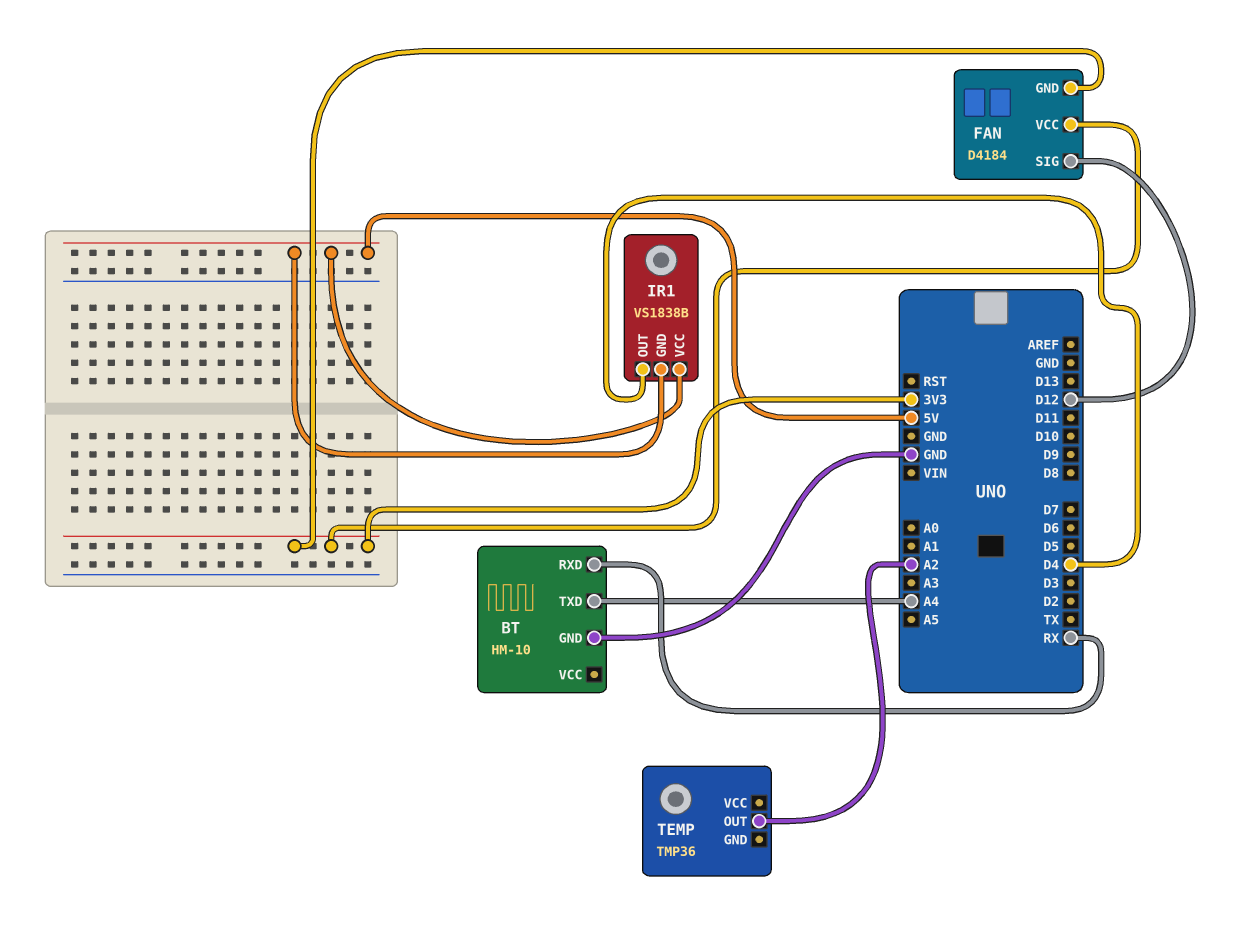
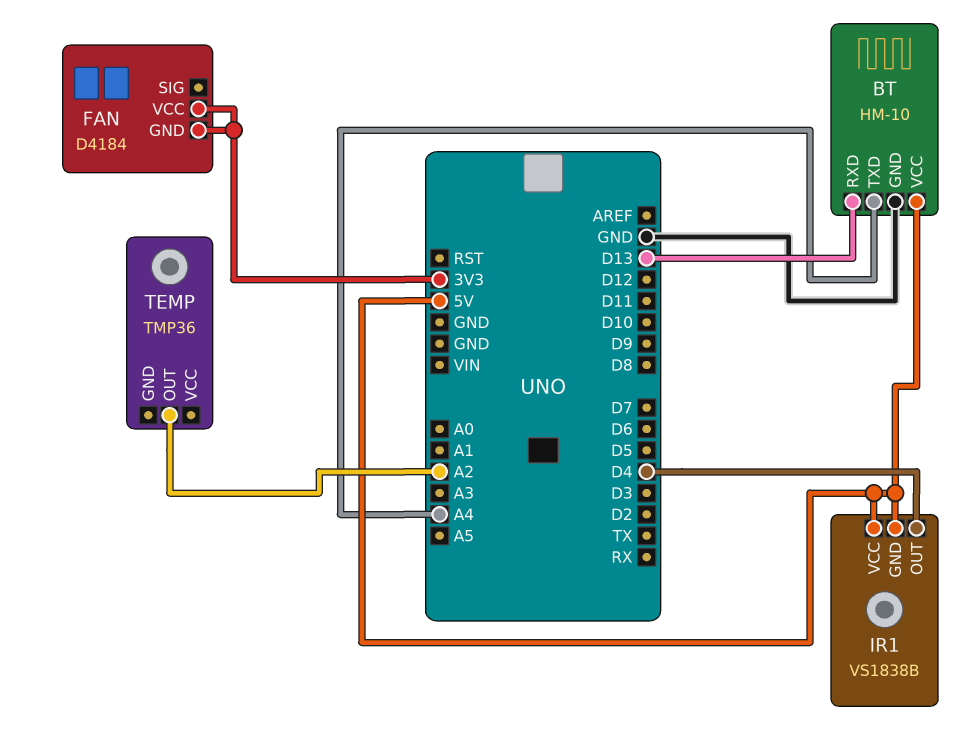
BT pin RXD: RX -> D13
BT pin VCC: none -> 5V
FAN pin SIG: D12 -> none

